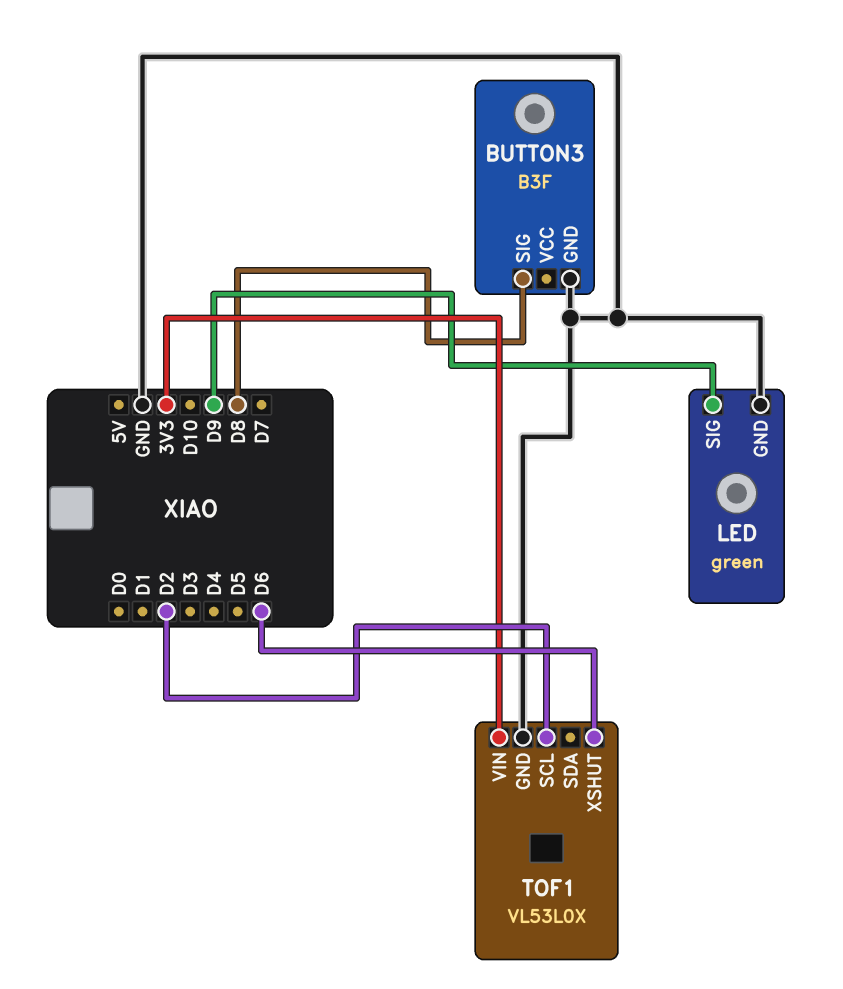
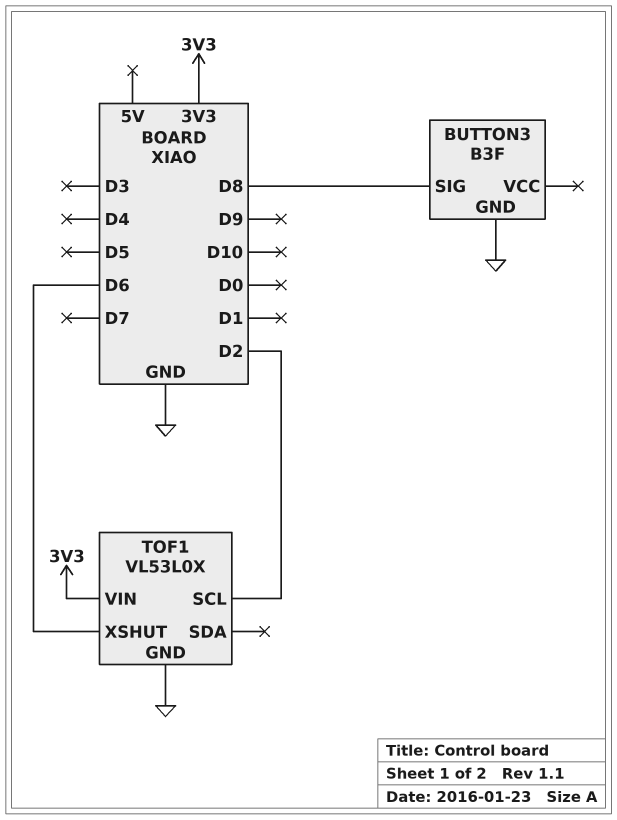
LED: green -> none
LED pin GND: GND -> none
LED pin SIG: D9 -> none

